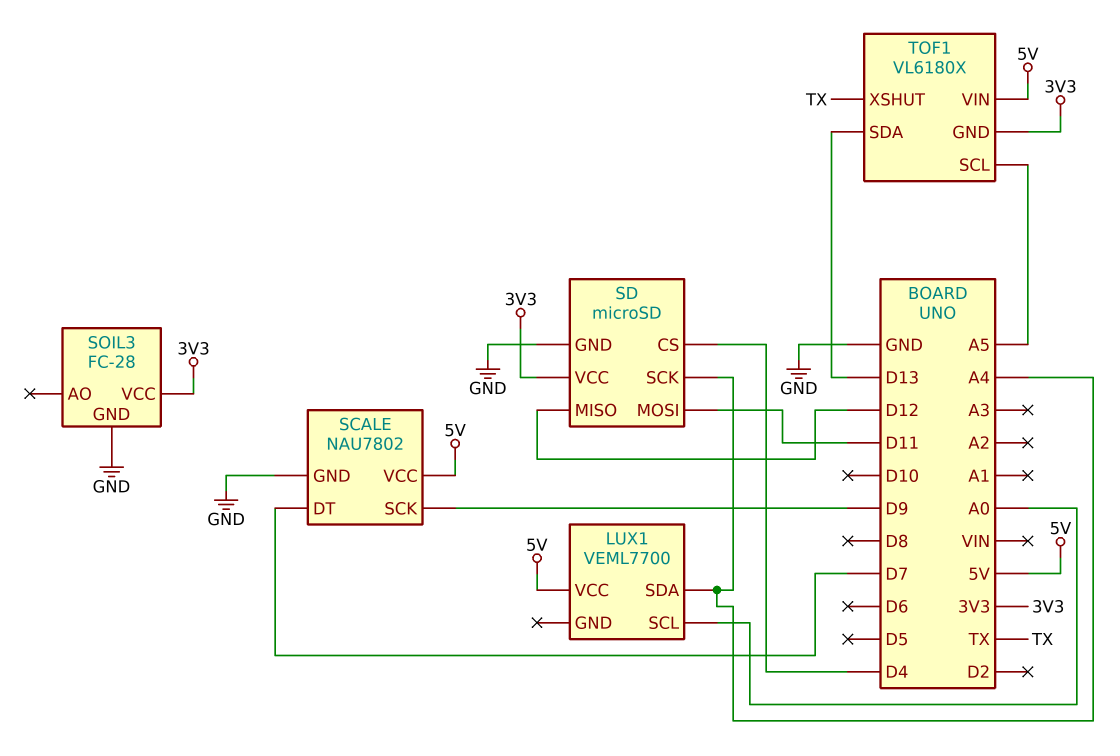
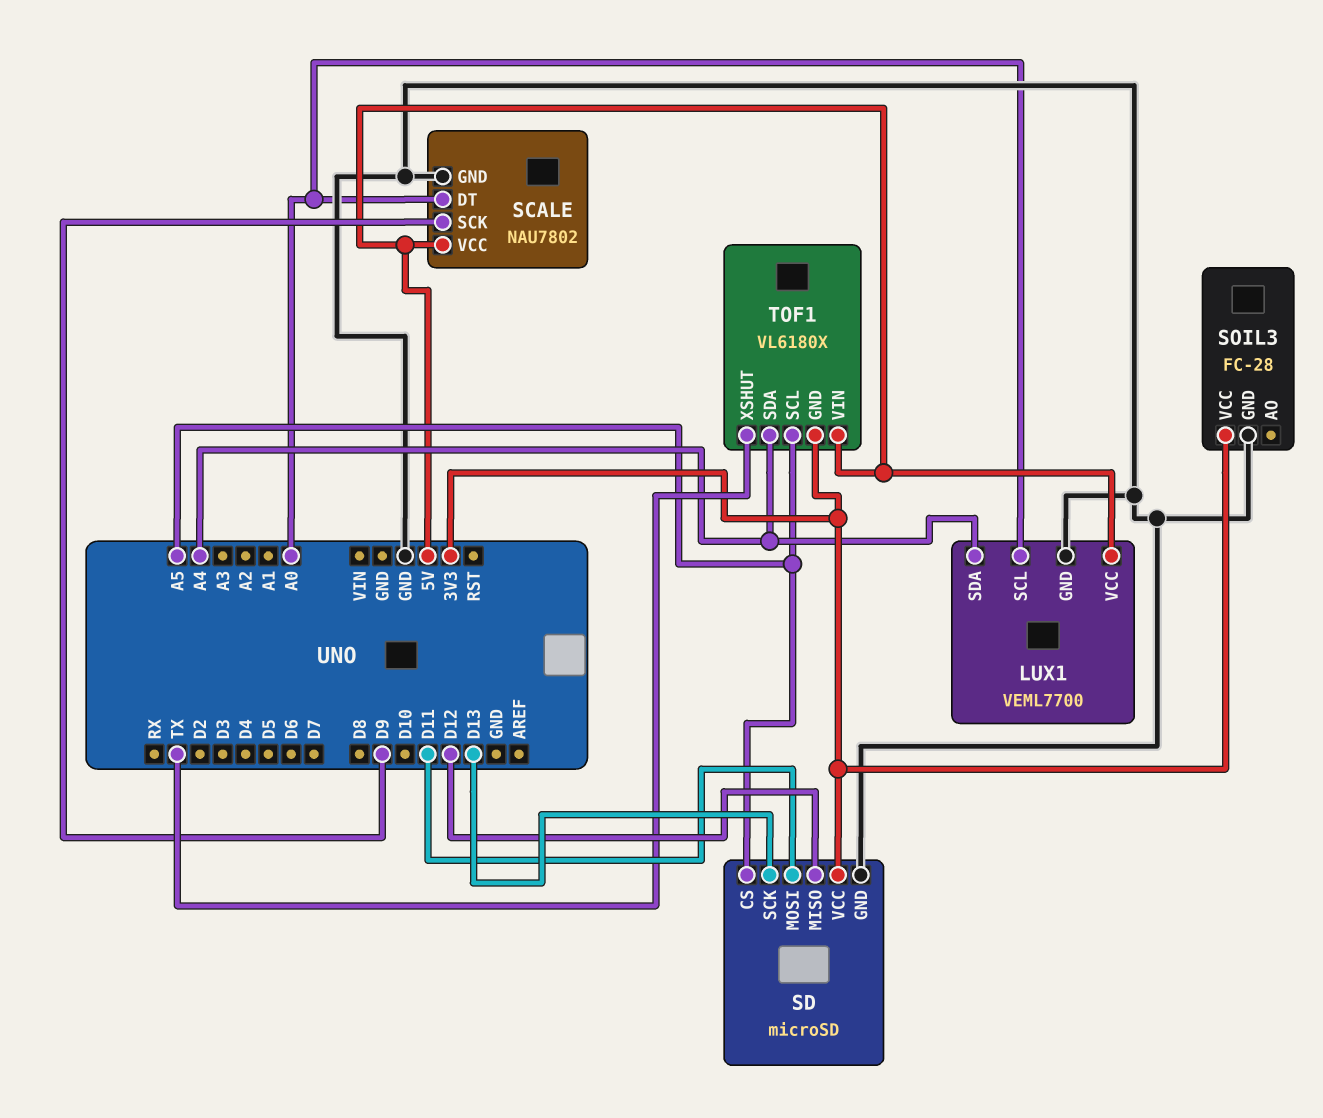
LUX1 pin GND: none -> GND
SCALE pin DT: D7 -> A0
SD pin CS: D4 -> A5
SD pin SCK: A4 -> D13
TOF1 pin SDA: D13 -> A4

